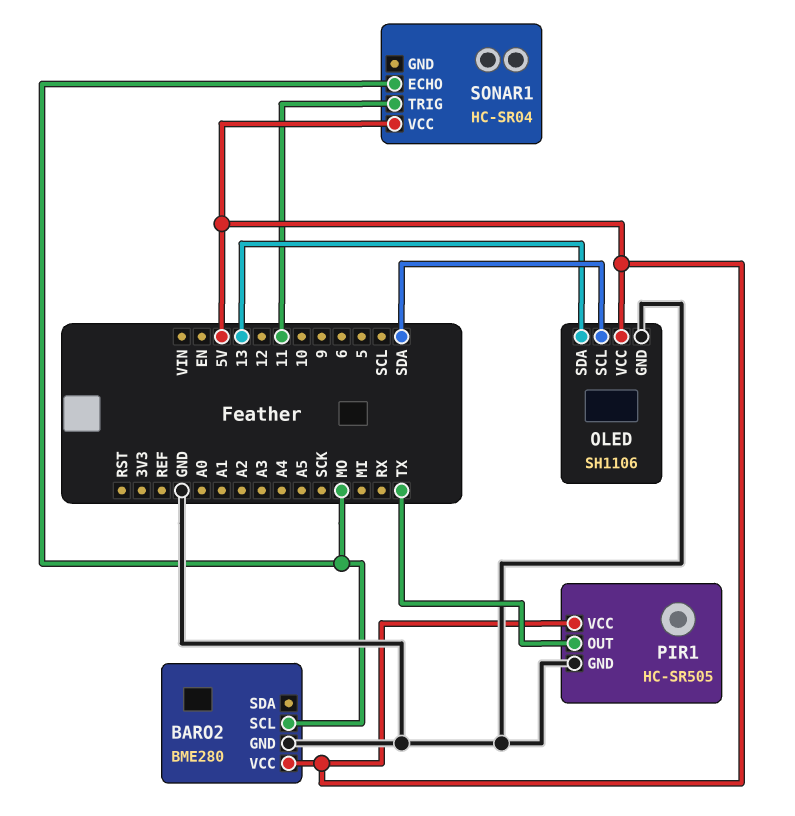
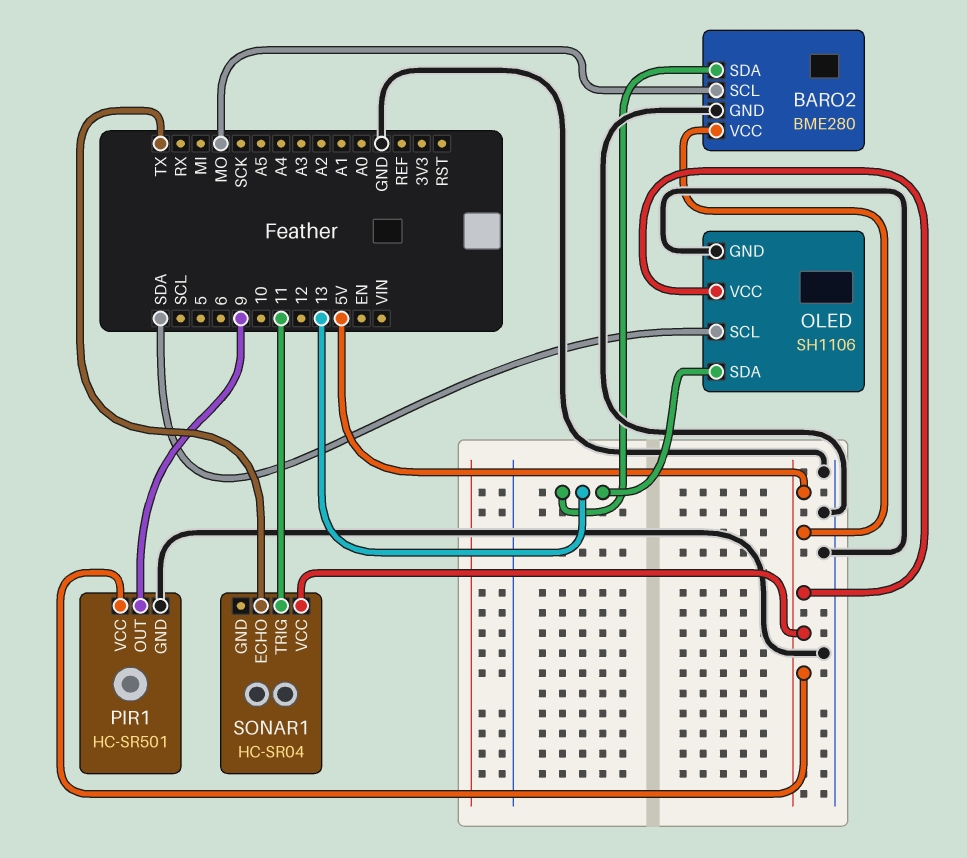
BARO2 pin SDA: none -> 13
PIR1: HC-SR505 -> HC-SR501
PIR1 pin OUT: TX -> 9
SONAR1 pin ECHO: MO -> TX

